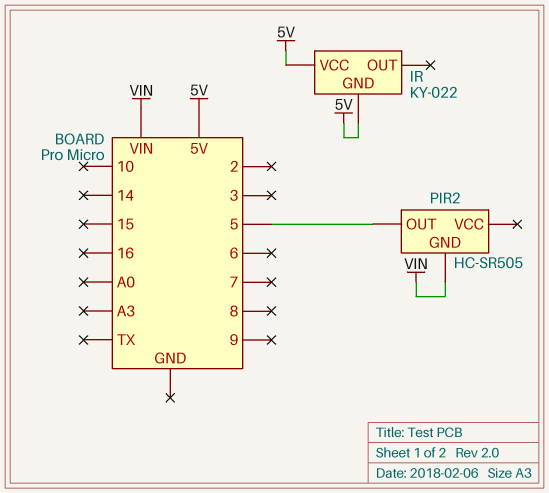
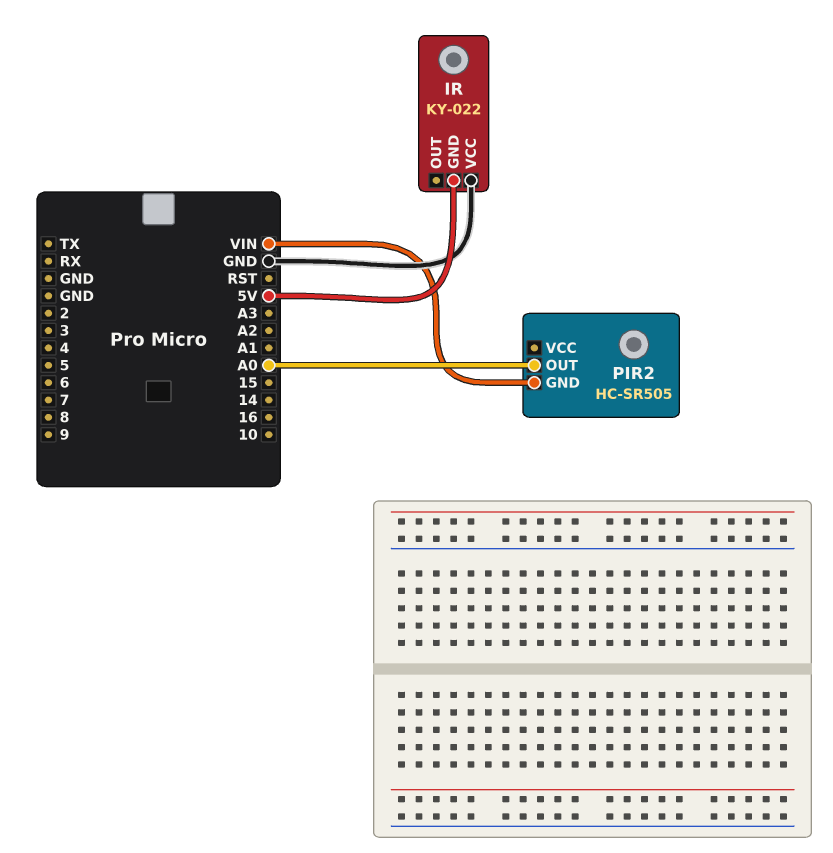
IR pin VCC: 5V -> GND
PIR2 pin OUT: 5 -> A0

